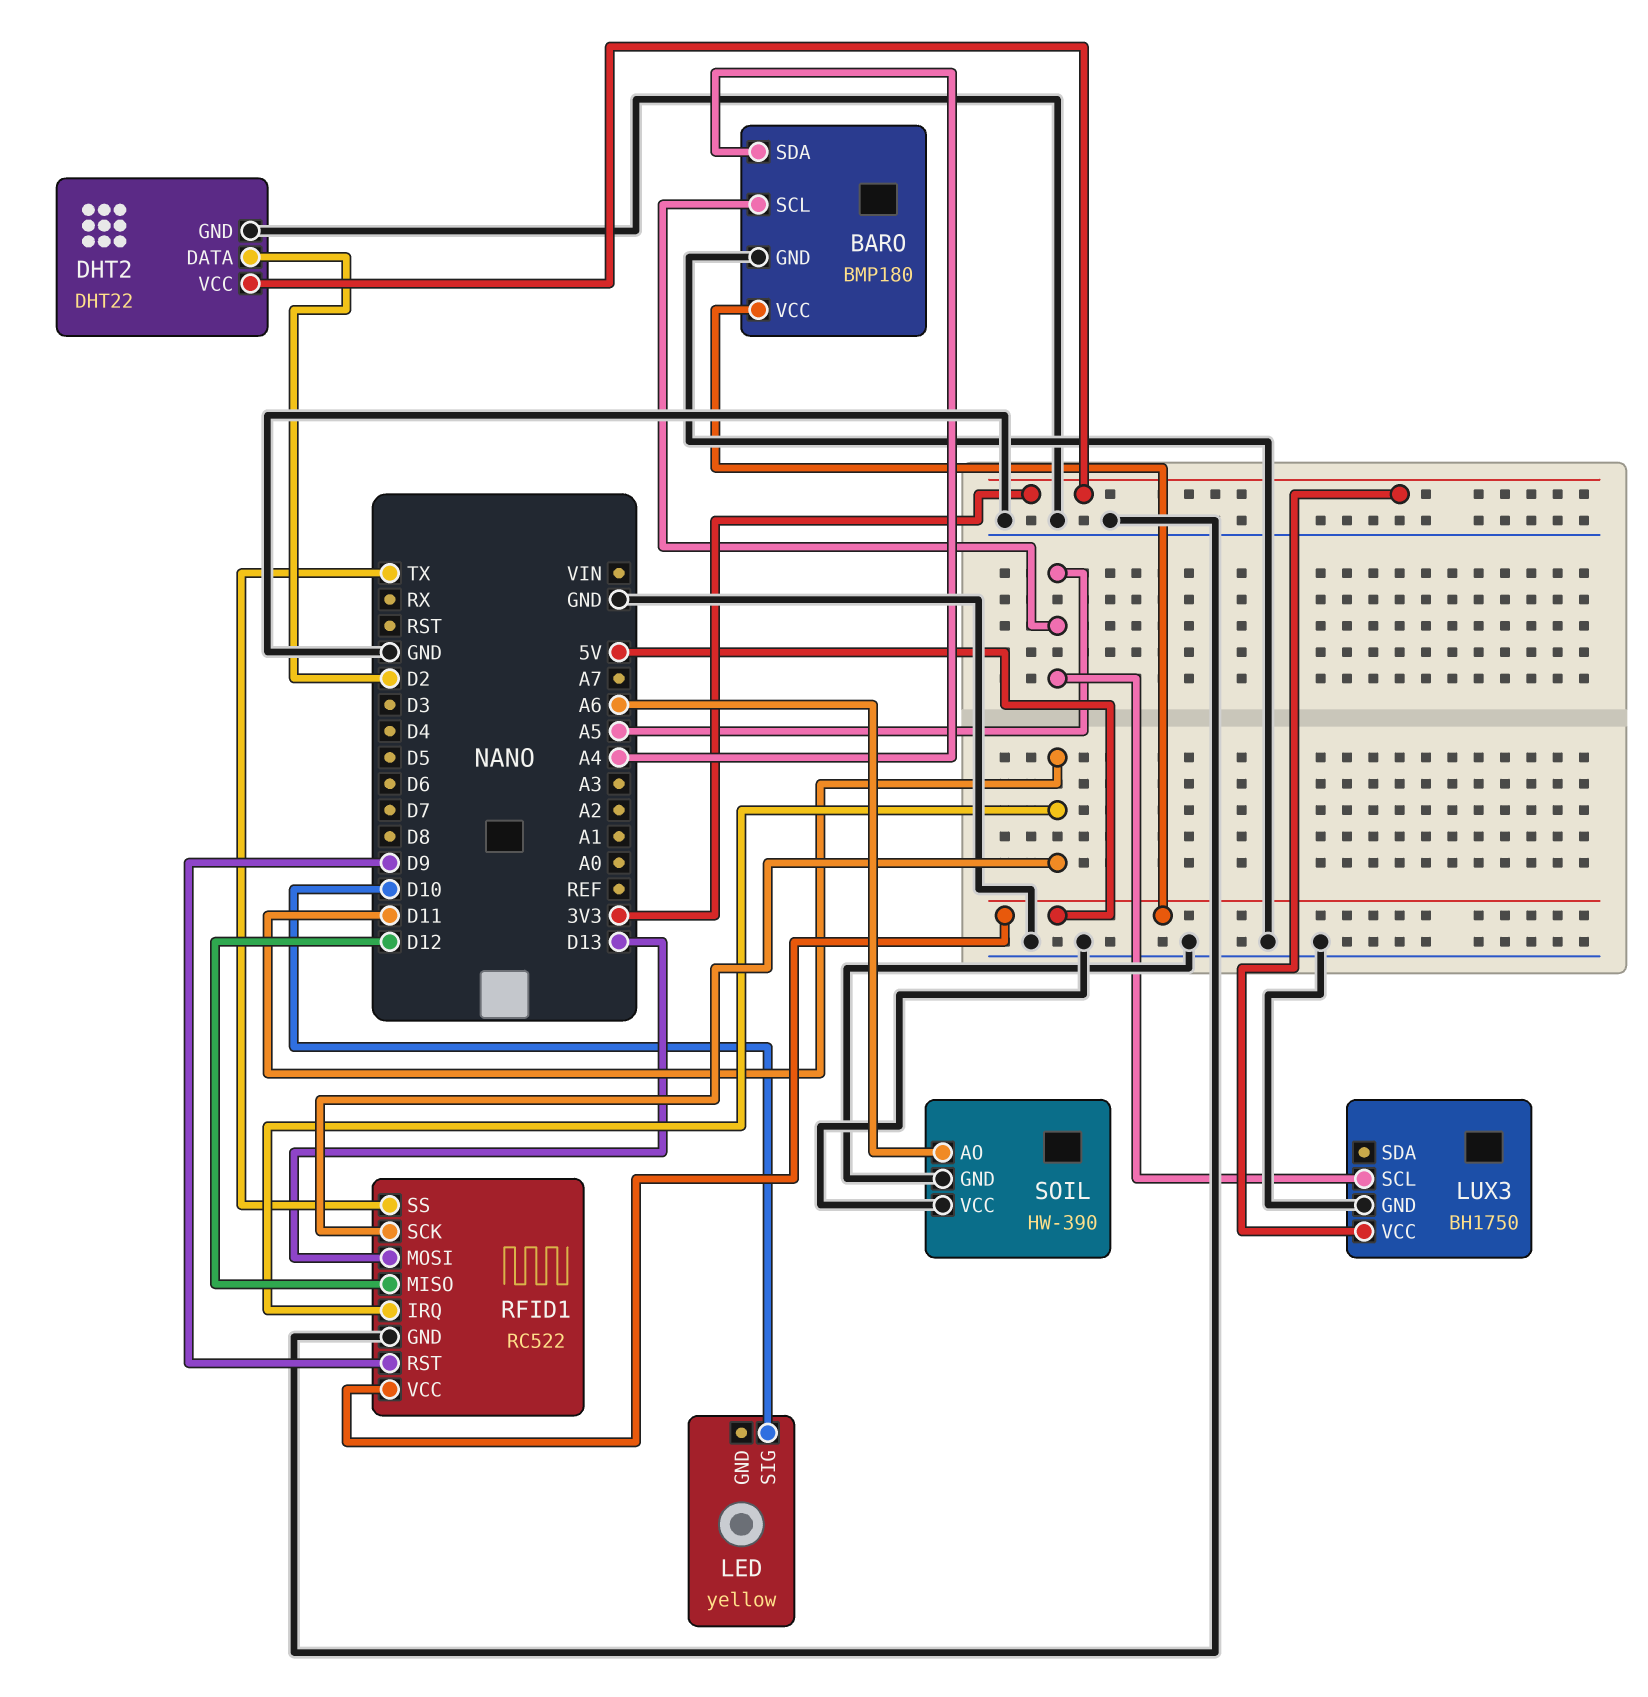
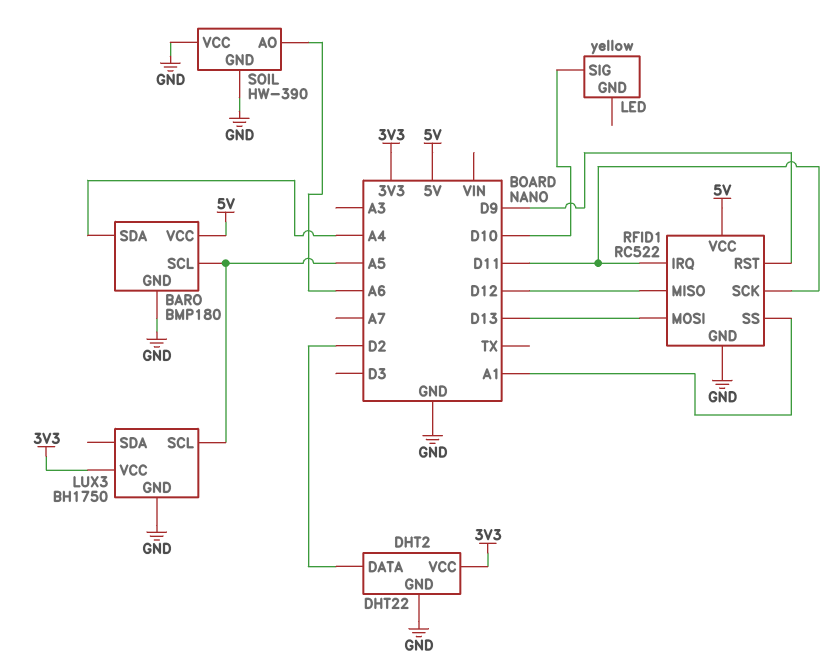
RFID1 pin SS: TX -> A1

